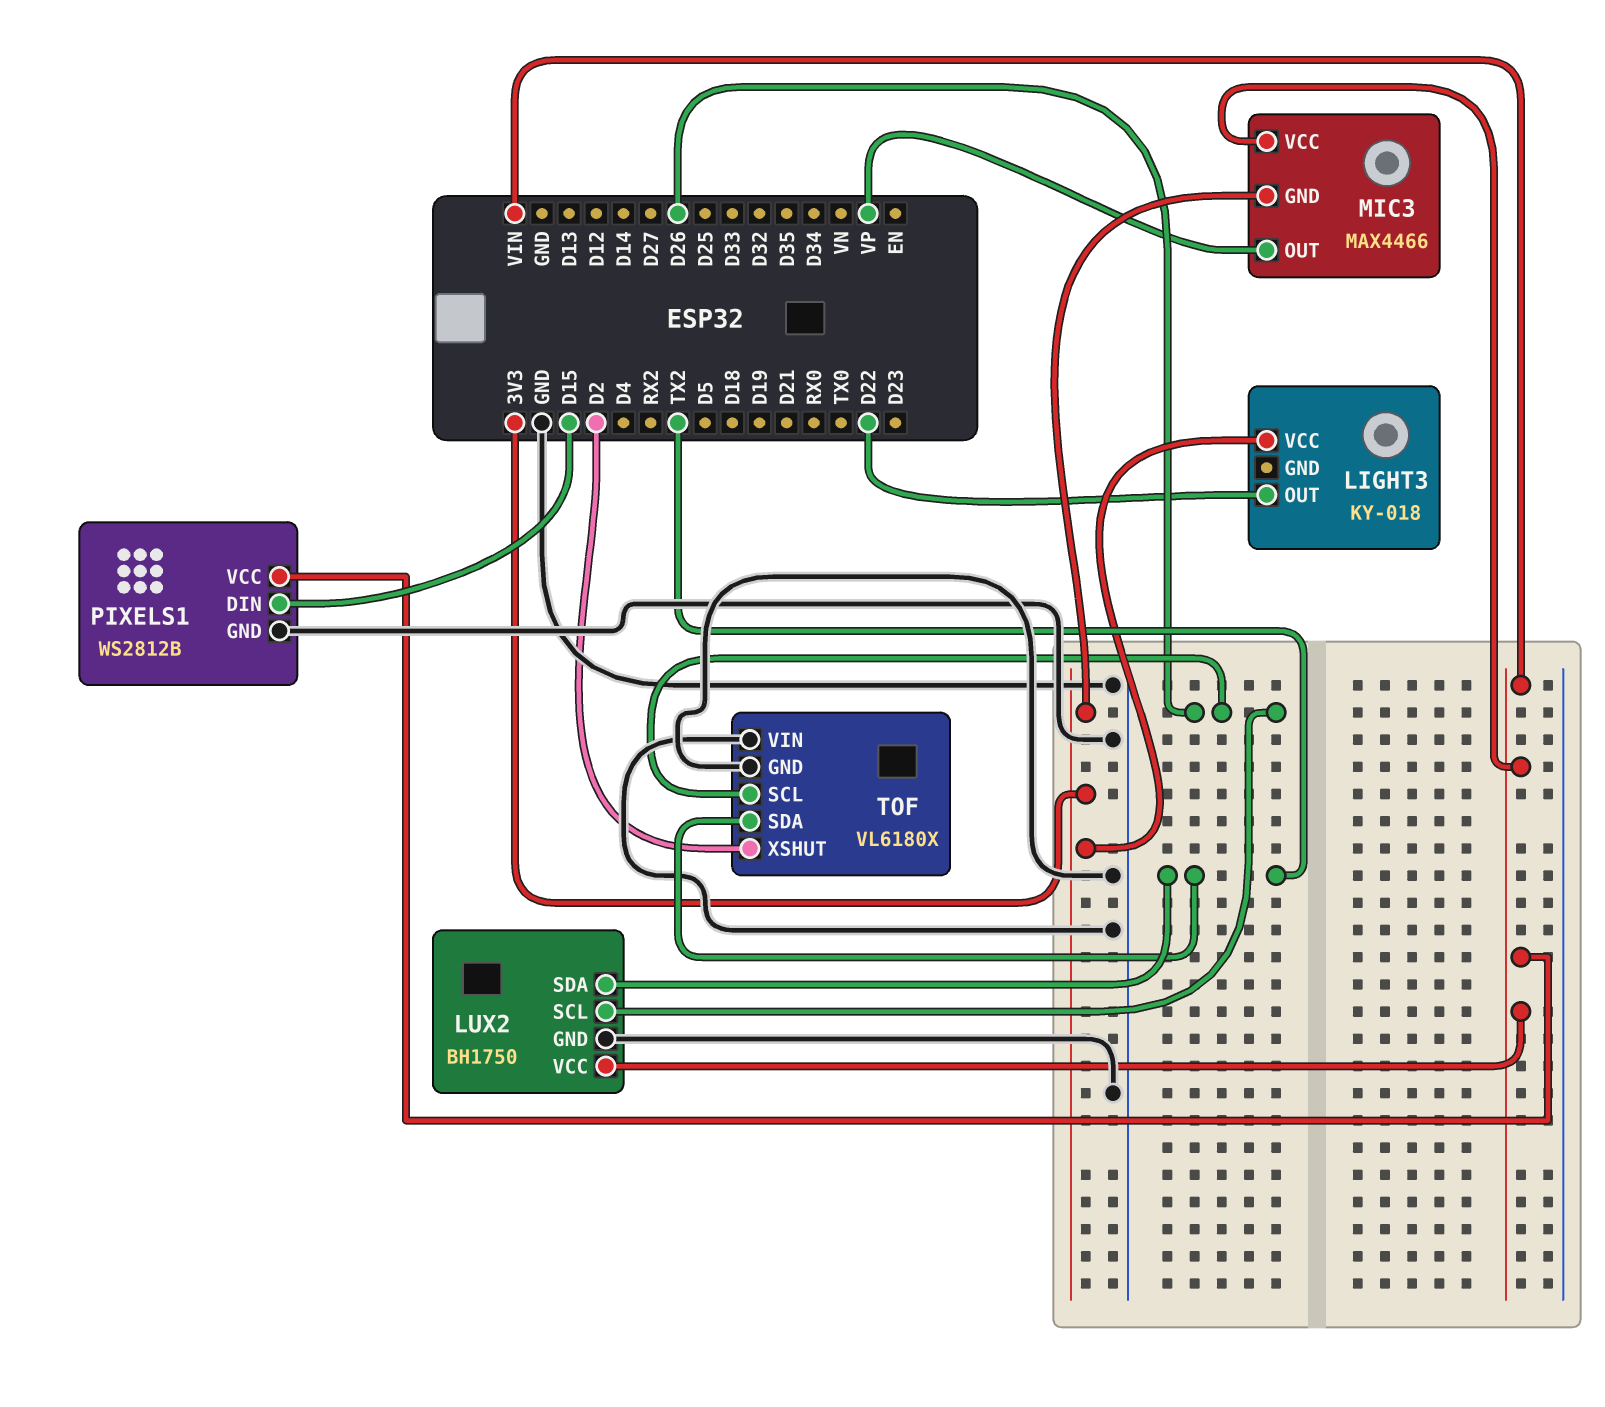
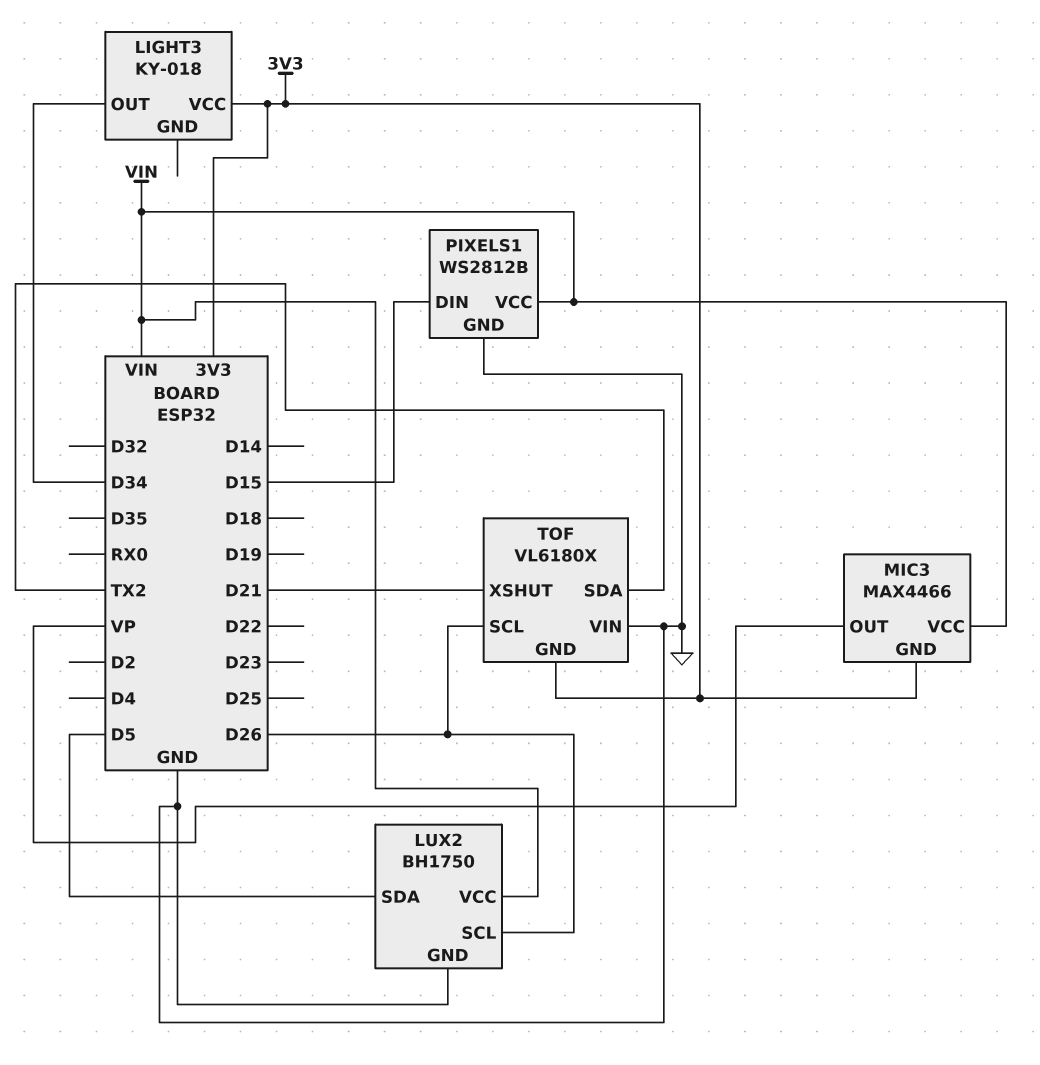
LIGHT3 pin OUT: D22 -> D34
LUX2 pin SDA: TX2 -> D5
TOF pin GND: GND -> 3V3
TOF pin XSHUT: D2 -> D21

